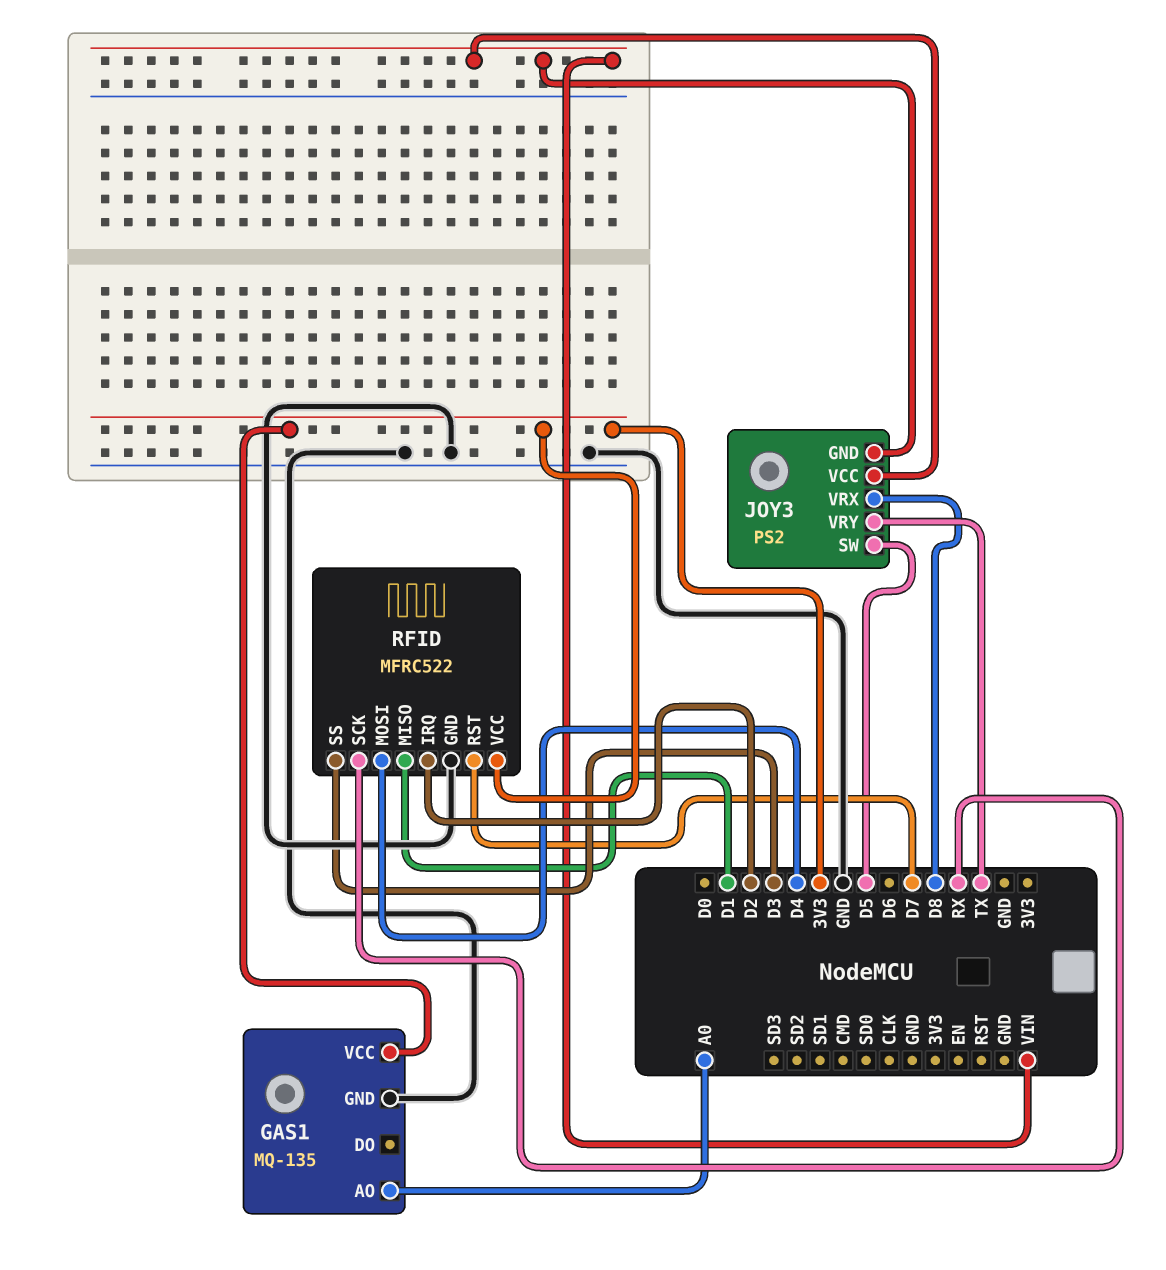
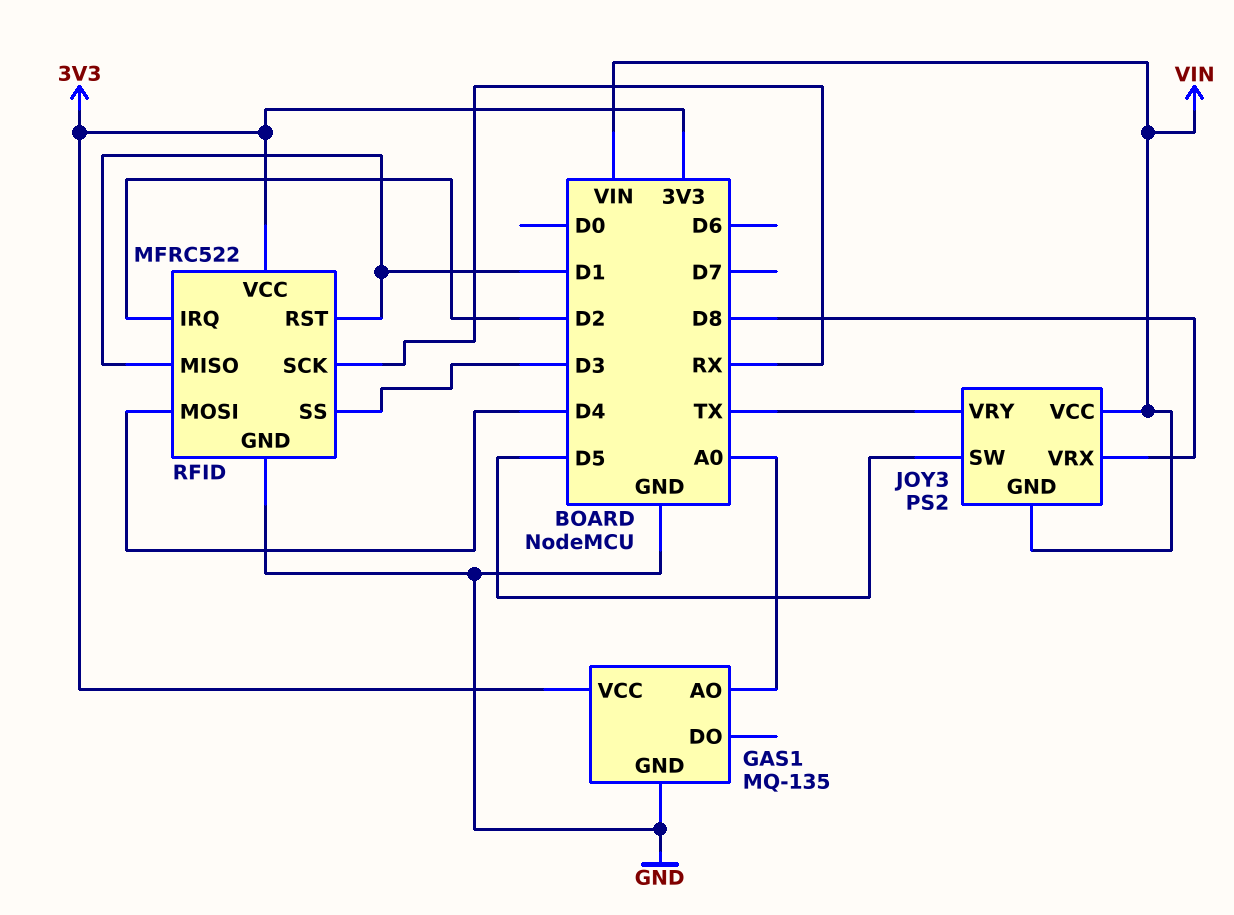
RFID pin RST: D7 -> D1

